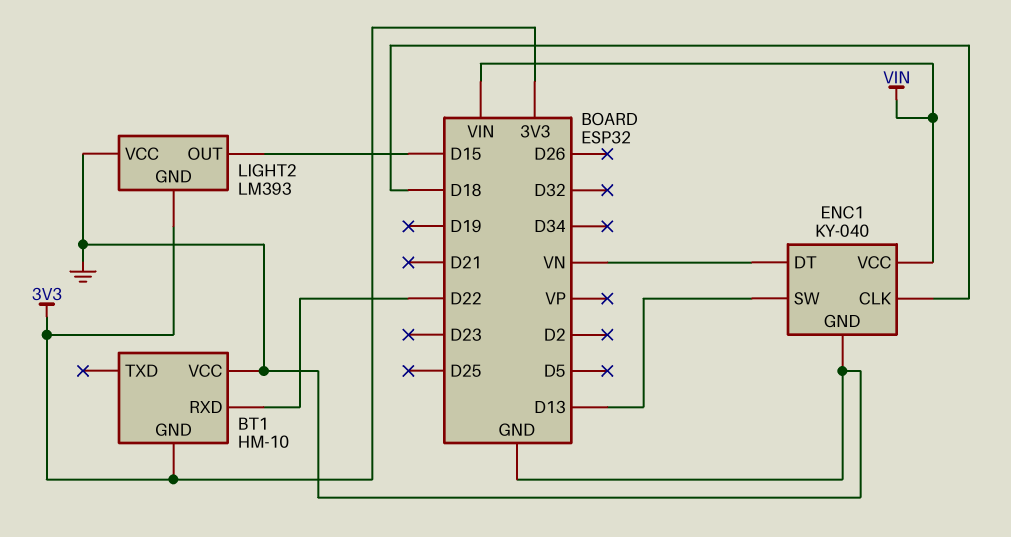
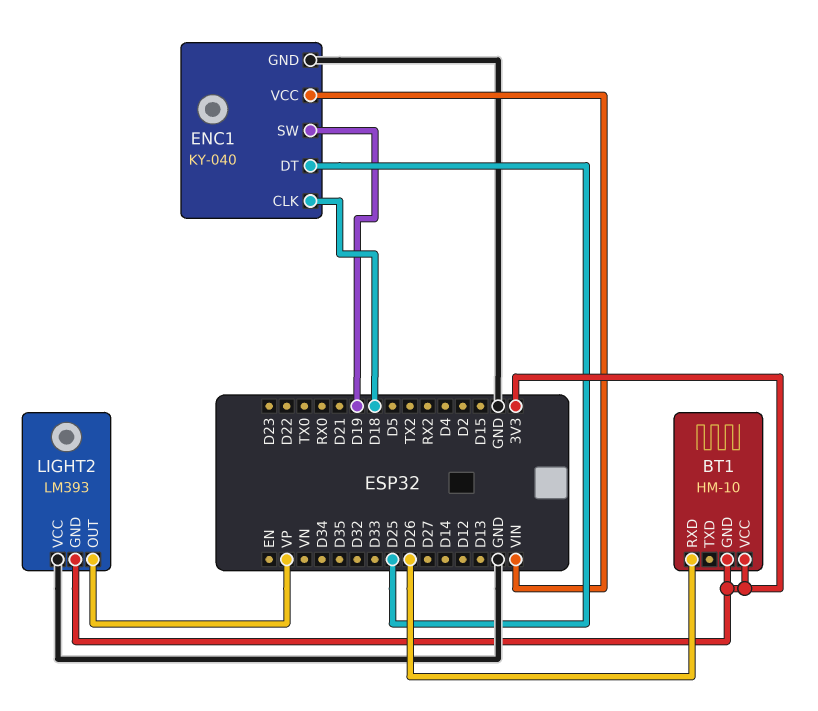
BT1 pin RXD: D22 -> D26
BT1 pin VCC: GND -> 3V3
ENC1 pin DT: VN -> D25
ENC1 pin SW: D13 -> D19
LIGHT2 pin OUT: D15 -> VP

